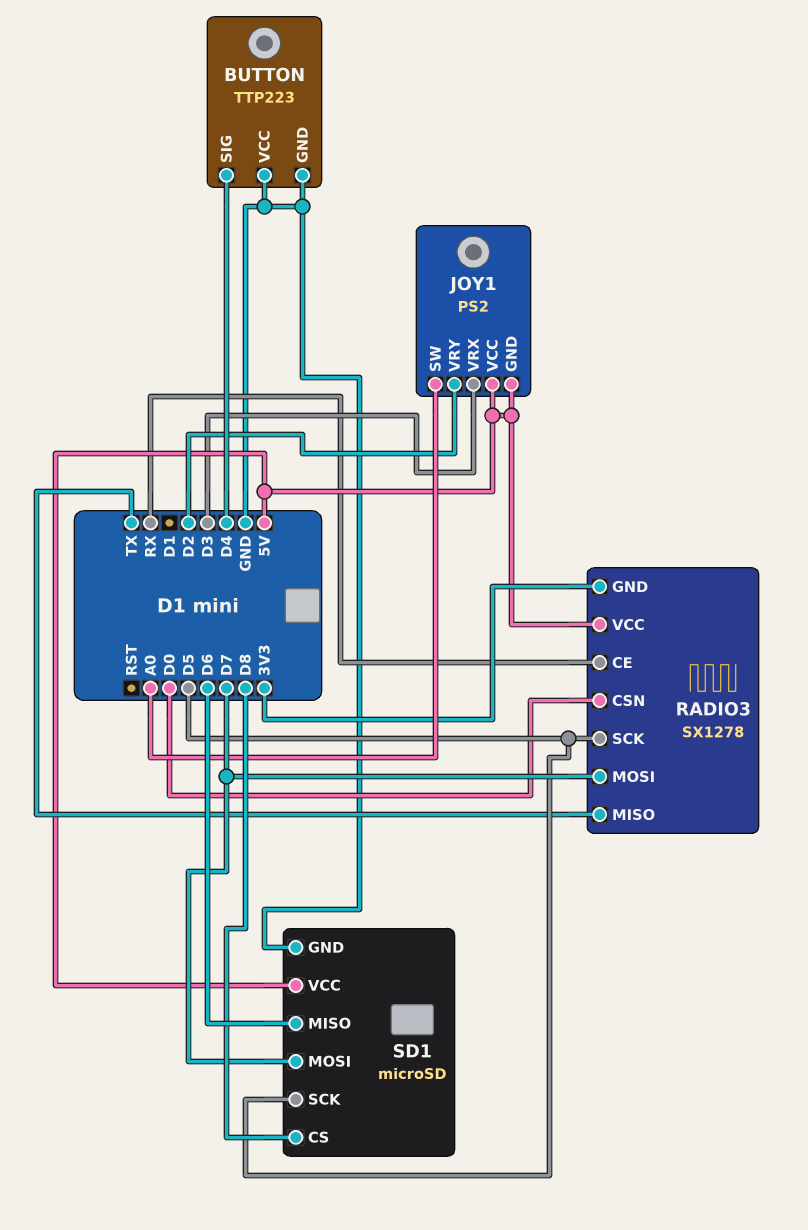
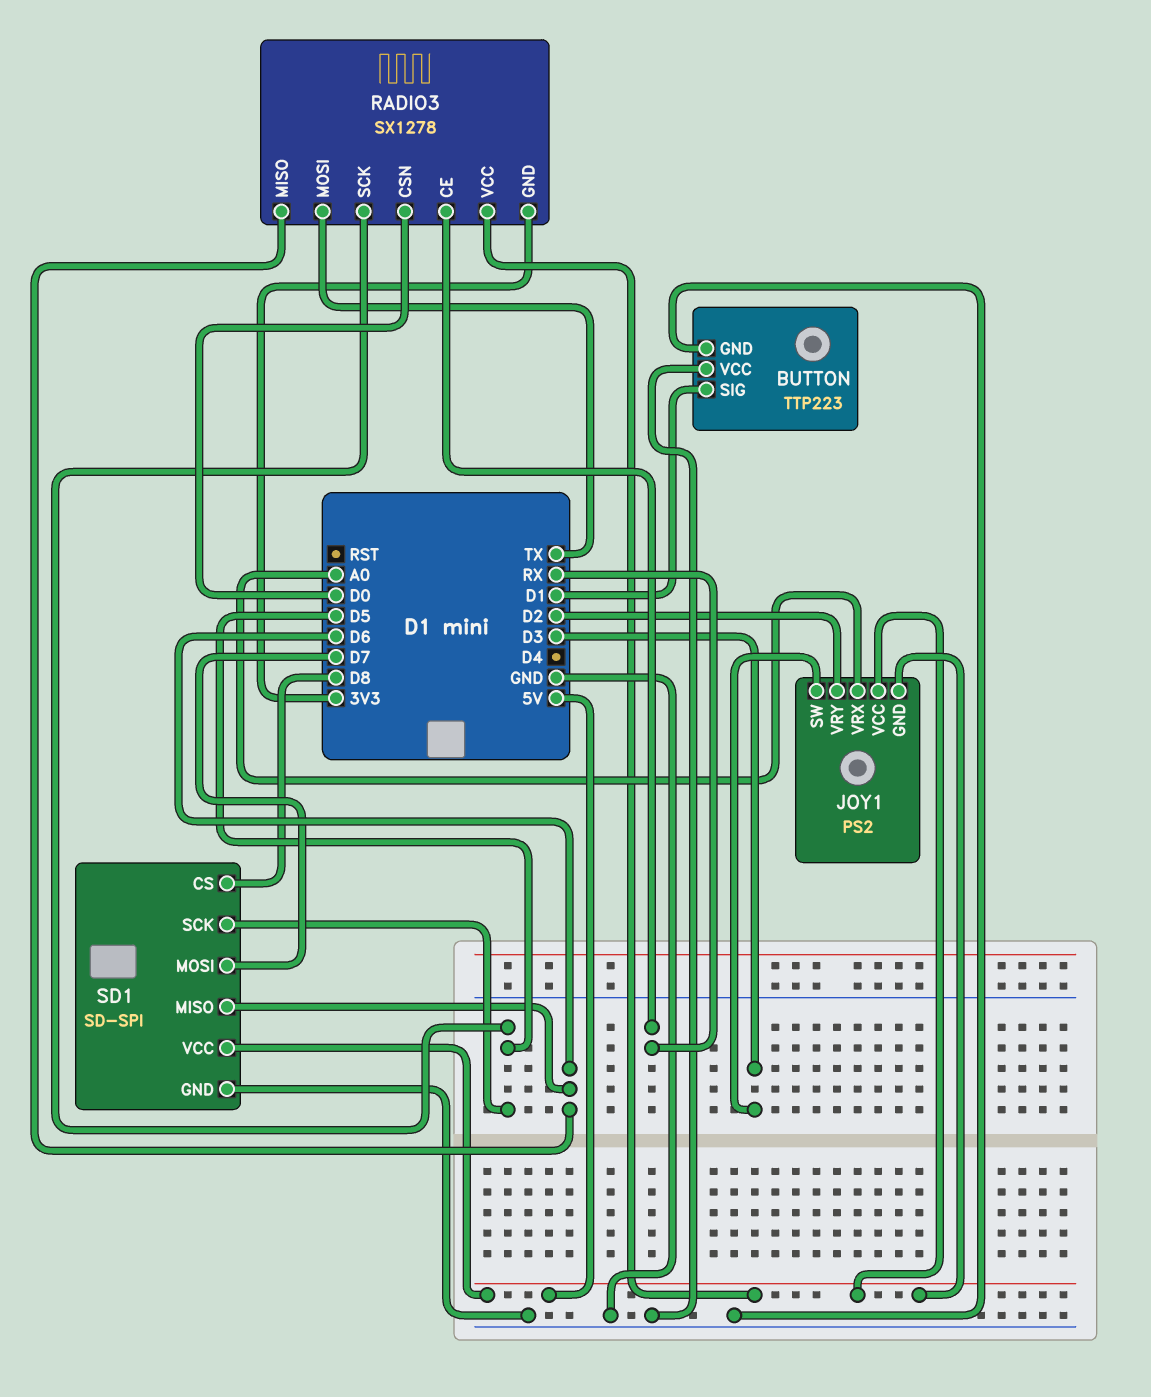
BUTTON pin SIG: D4 -> D1
JOY1 pin SW: A0 -> D3
JOY1 pin VRX: D3 -> A0
RADIO3 pin MISO: TX -> D6
RADIO3 pin MOSI: D7 -> TX
SD1: microSD -> SD-SPI

